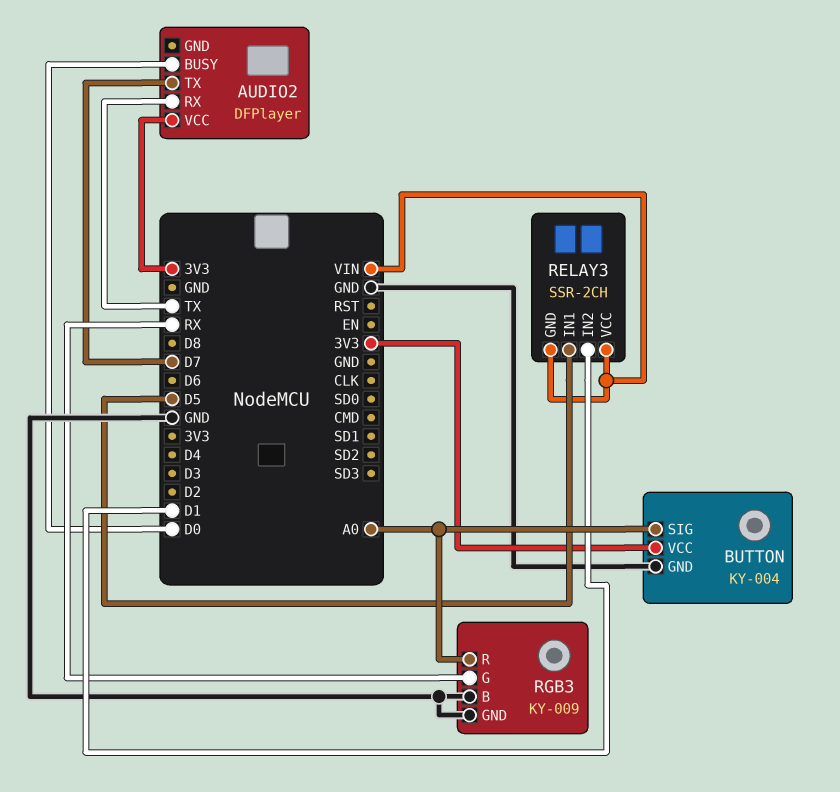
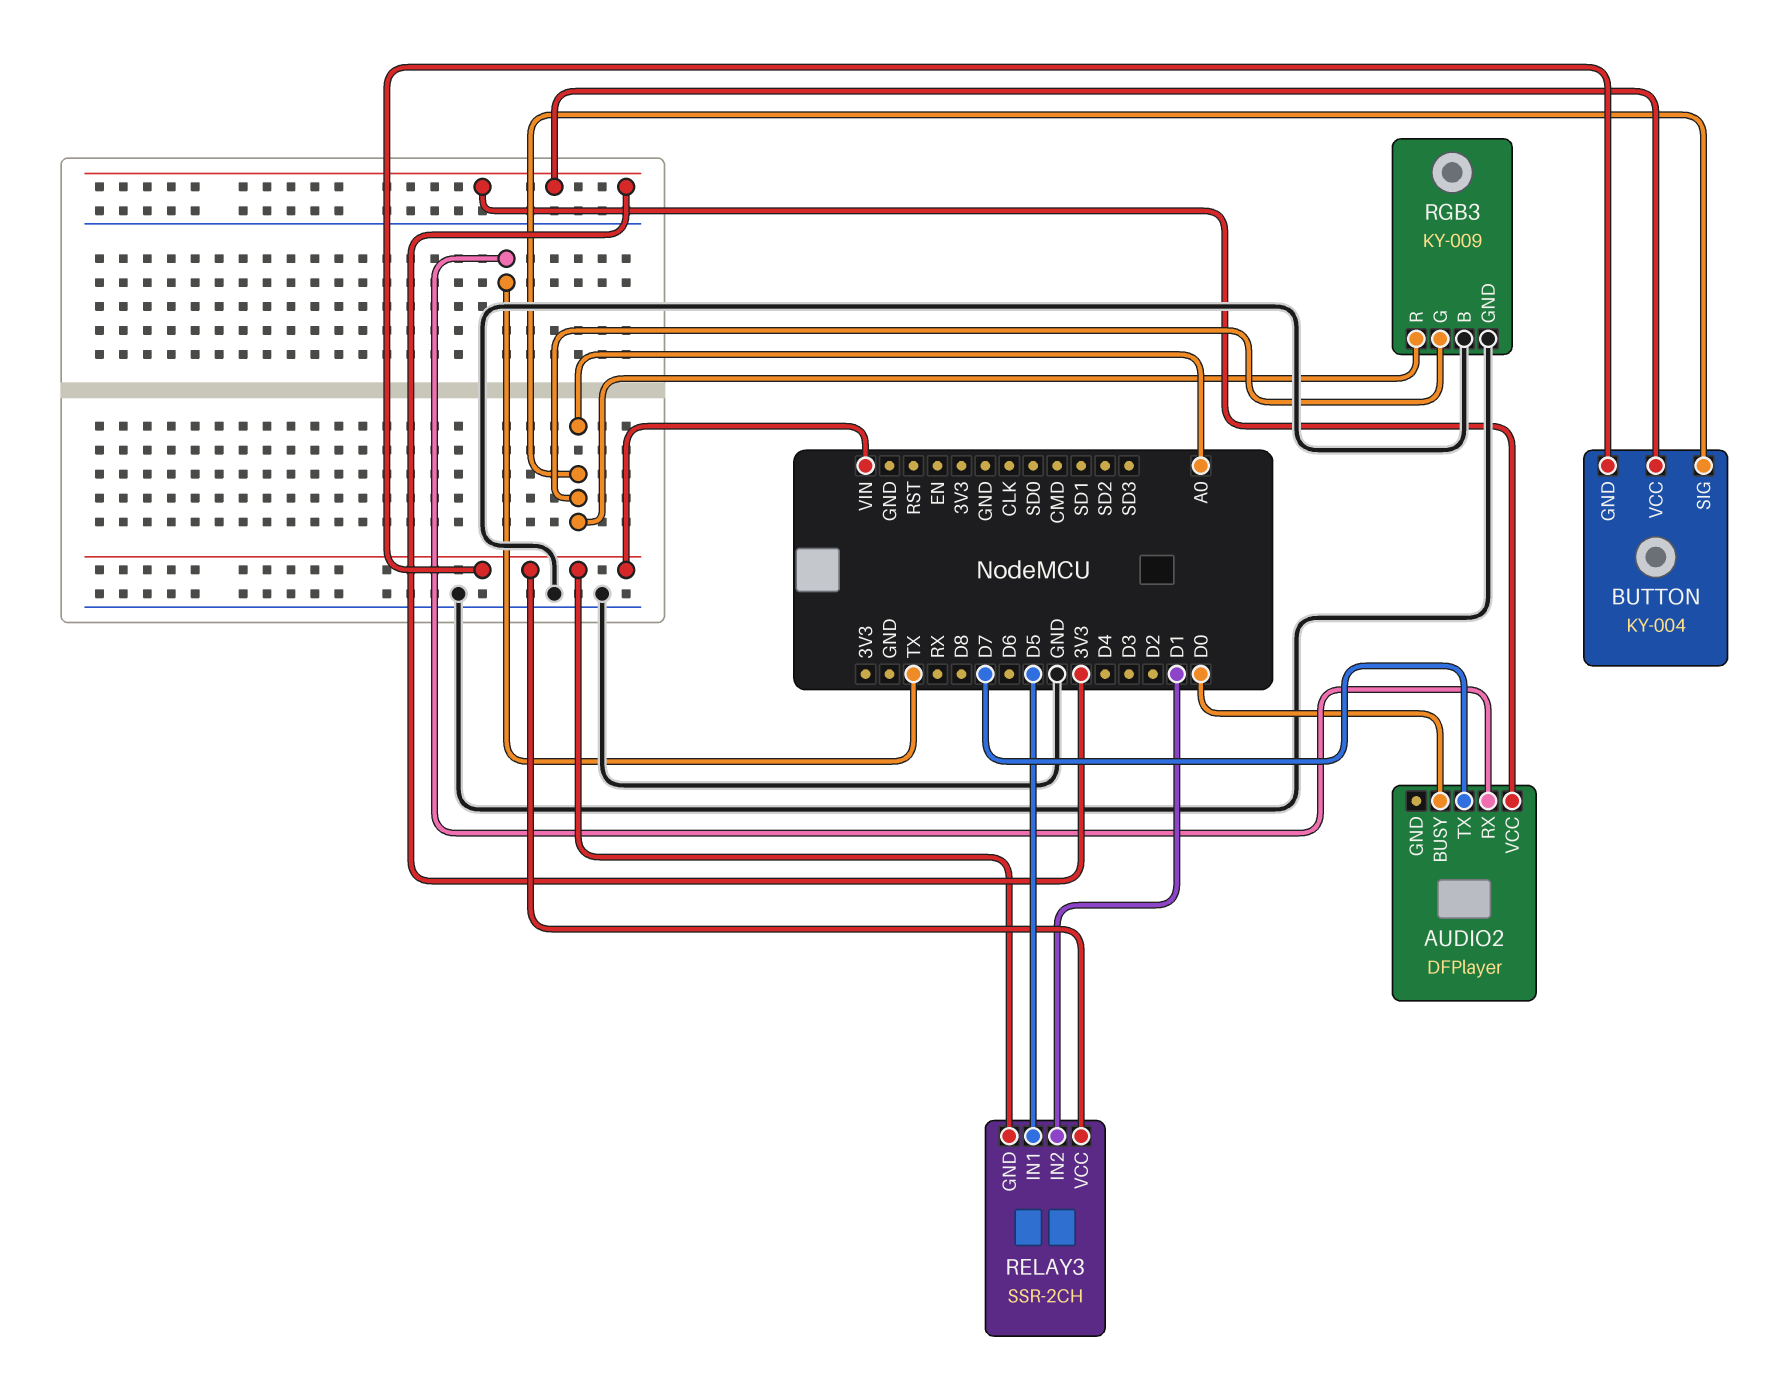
BUTTON pin GND: GND -> VIN
RGB3 pin G: RX -> A0

